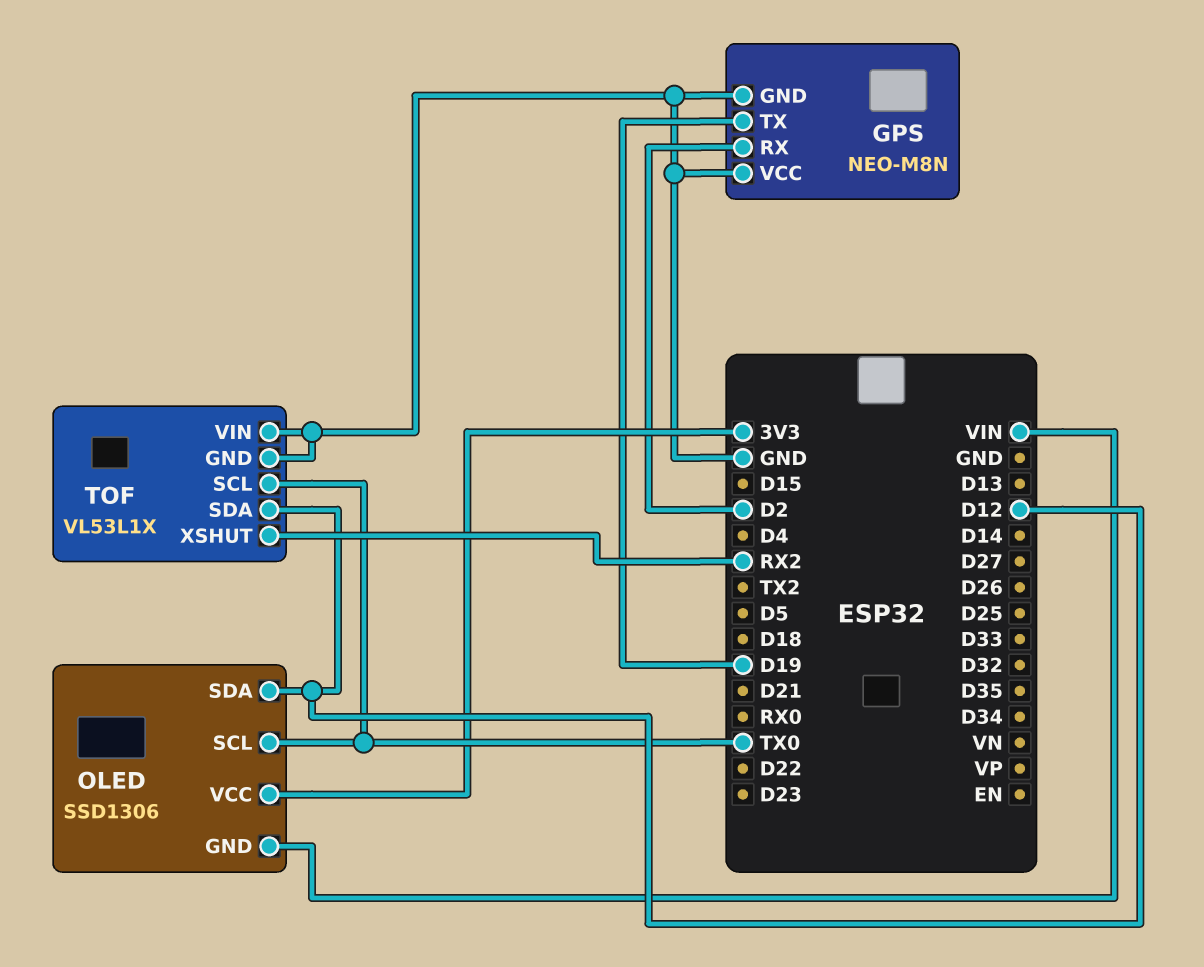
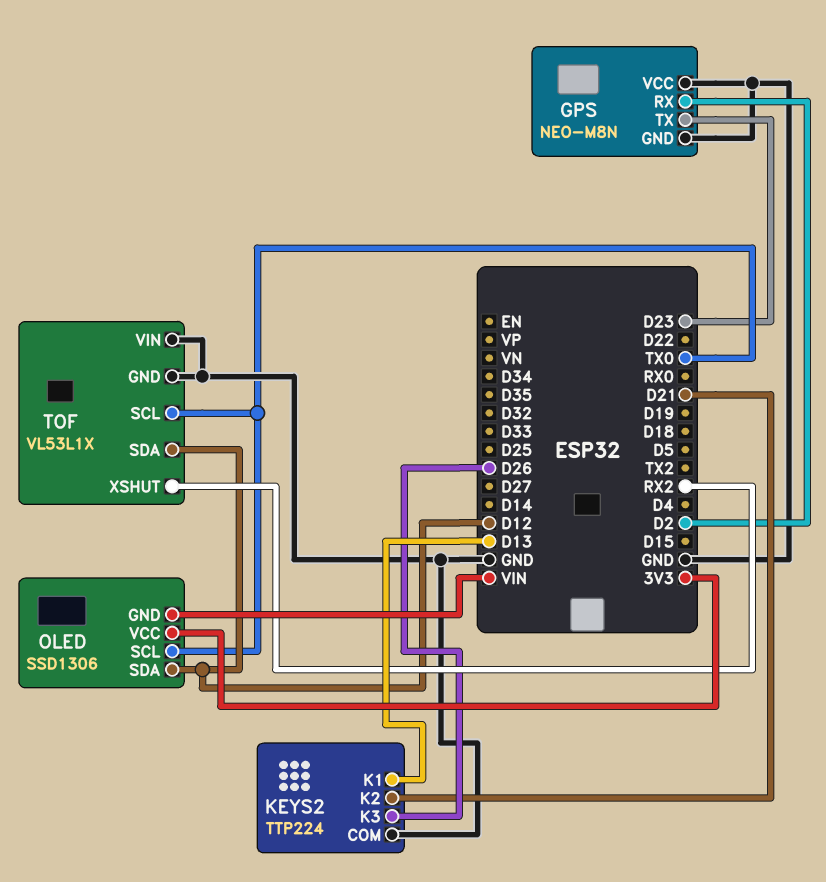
GPS pin TX: D19 -> D23
KEYS2: none -> TTP224
KEYS2 pin COM: none -> GND
KEYS2 pin K1: none -> D13
KEYS2 pin K2: none -> D21
KEYS2 pin K3: none -> D26

